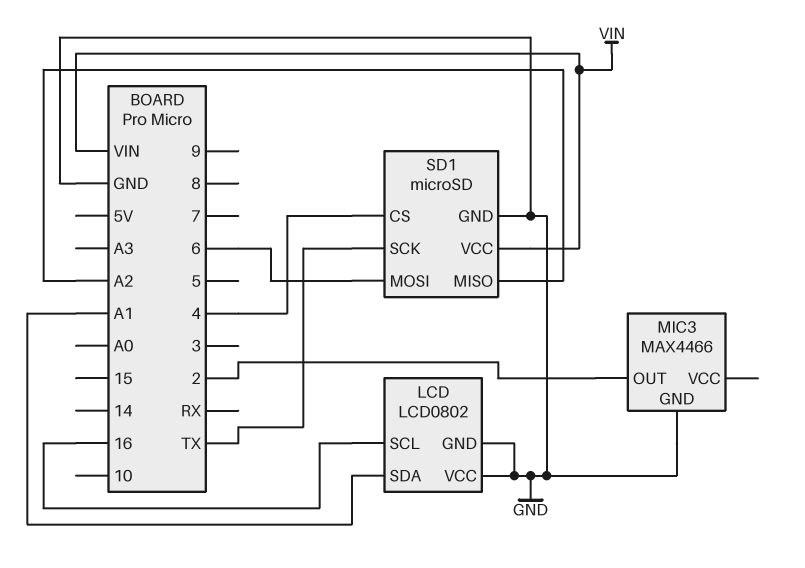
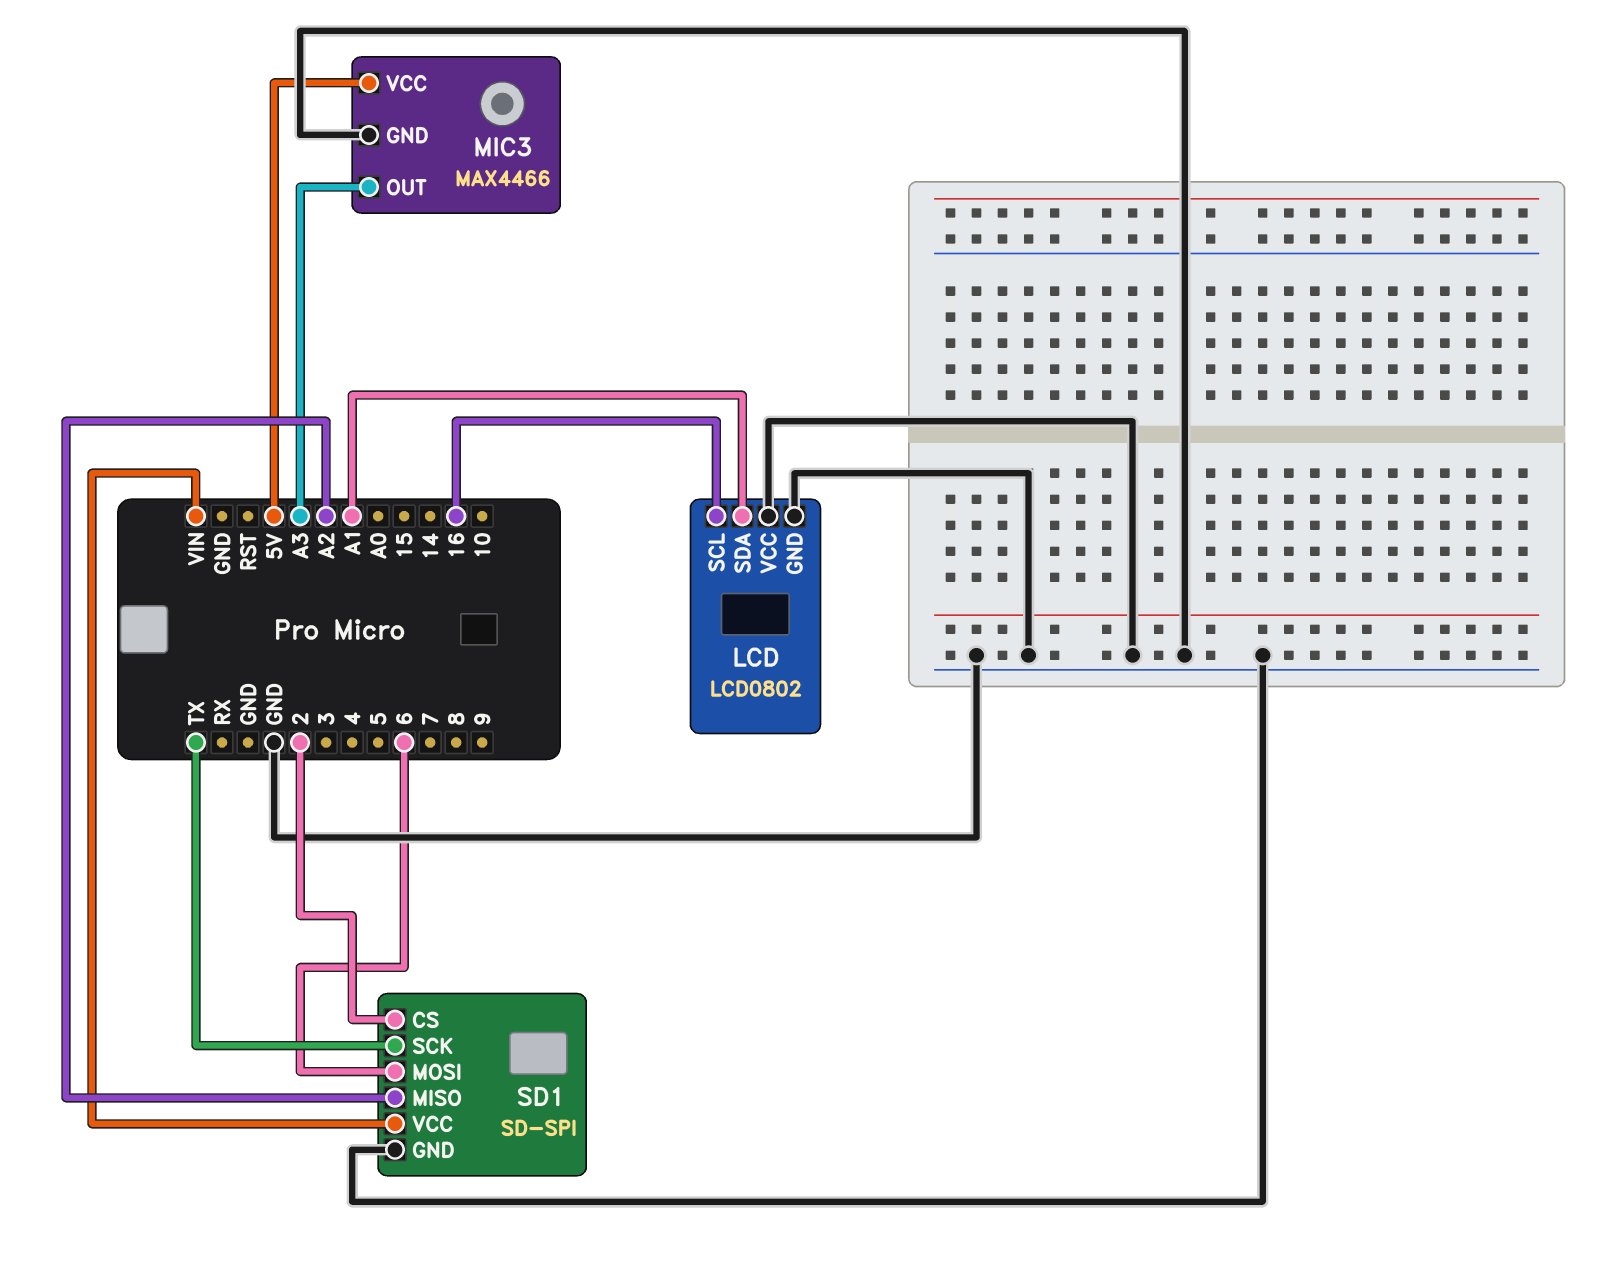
MIC3 pin OUT: 2 -> A3
MIC3 pin VCC: none -> 5V
SD1: microSD -> SD-SPI
SD1 pin CS: 4 -> 2

